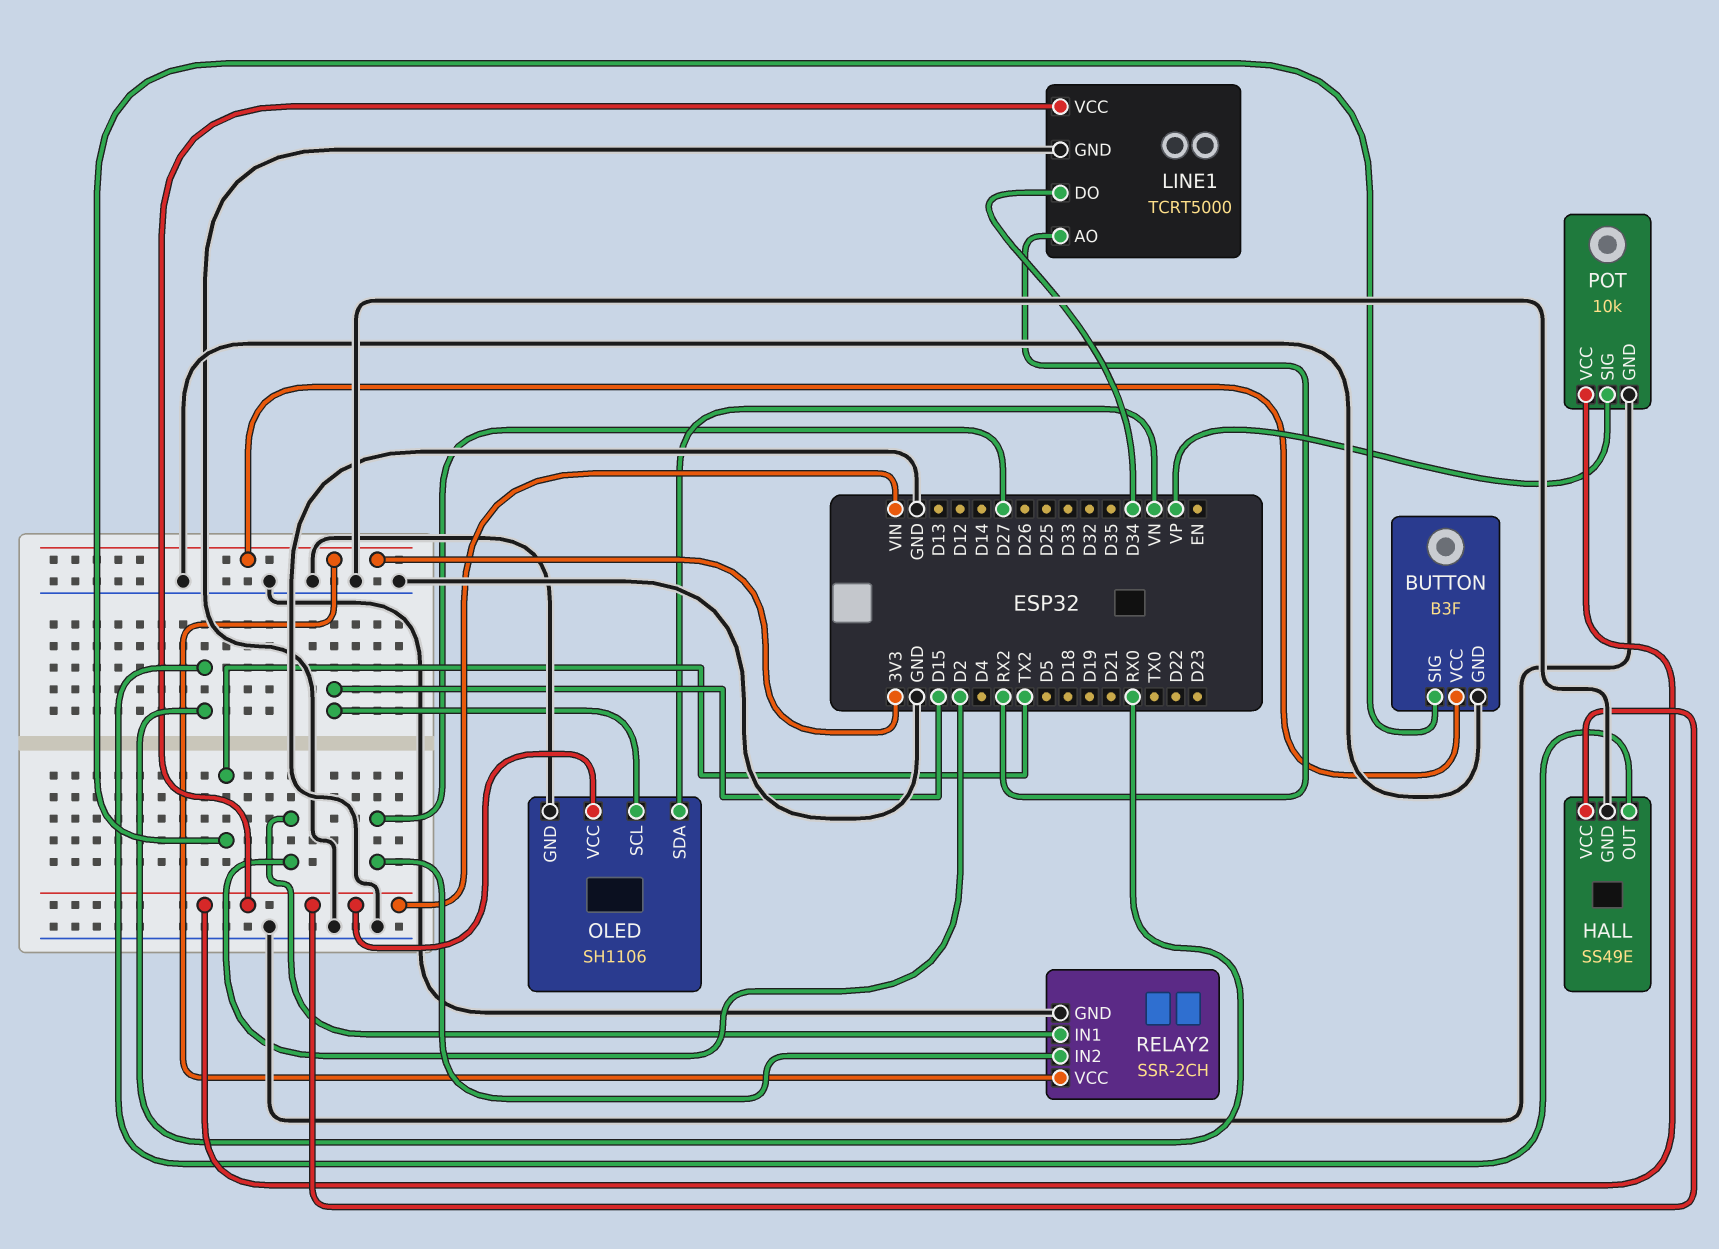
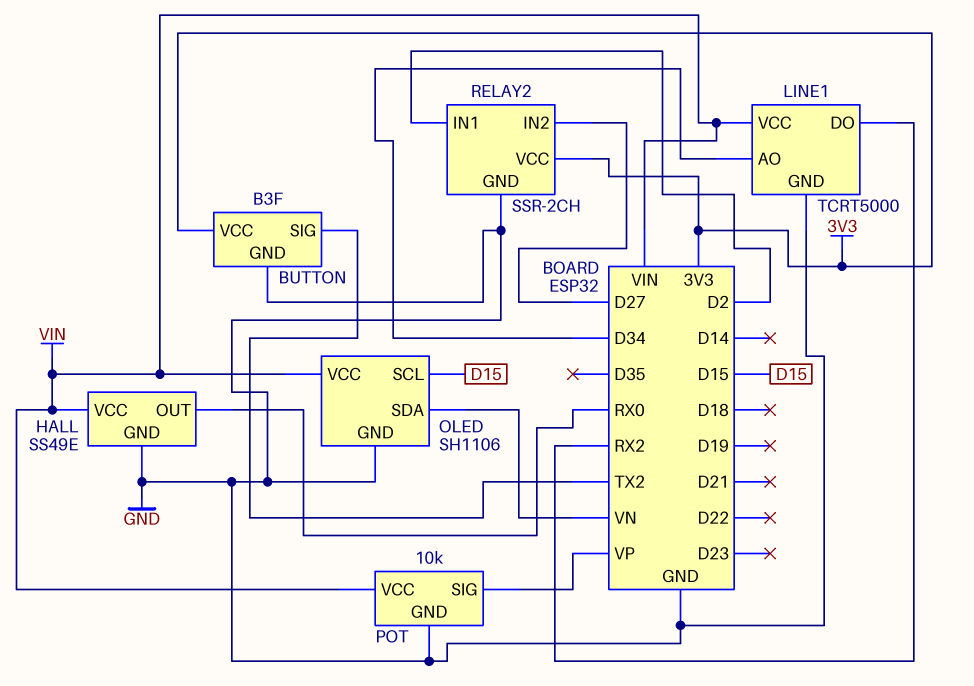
LINE1 pin AO: RX2 -> D34
LINE1 pin DO: D34 -> RX2

